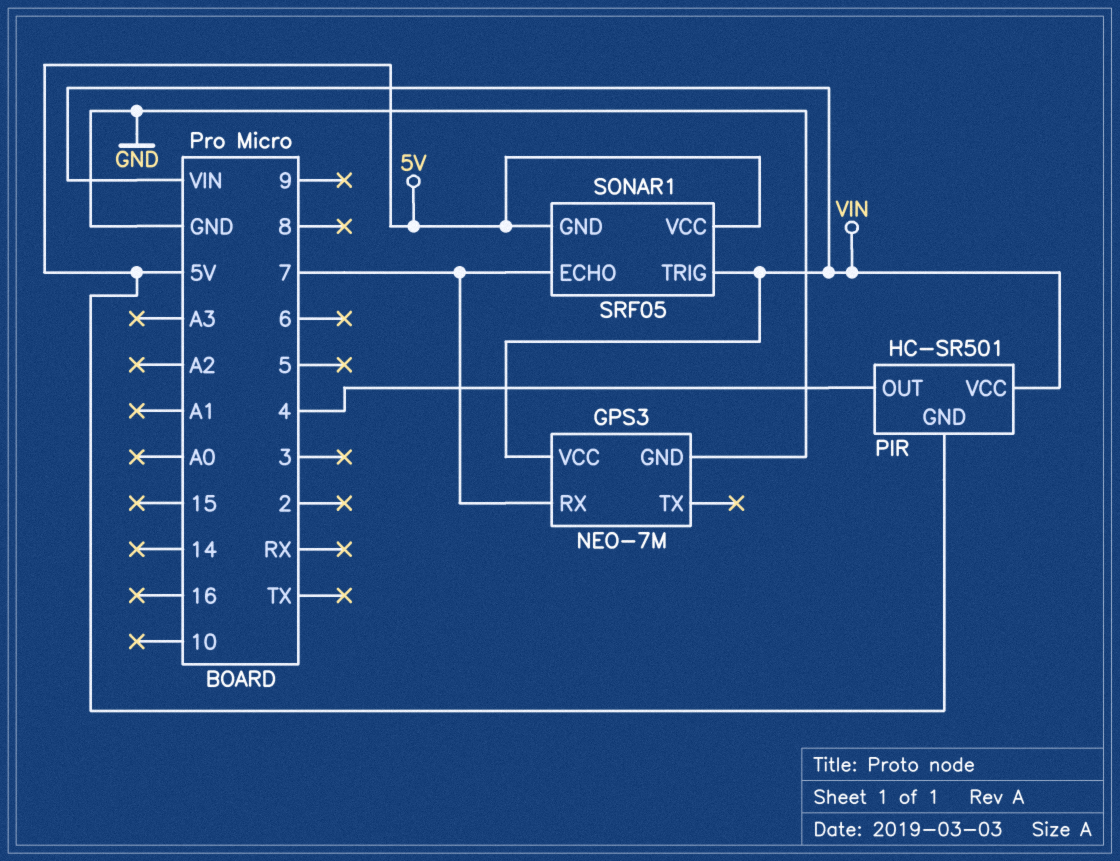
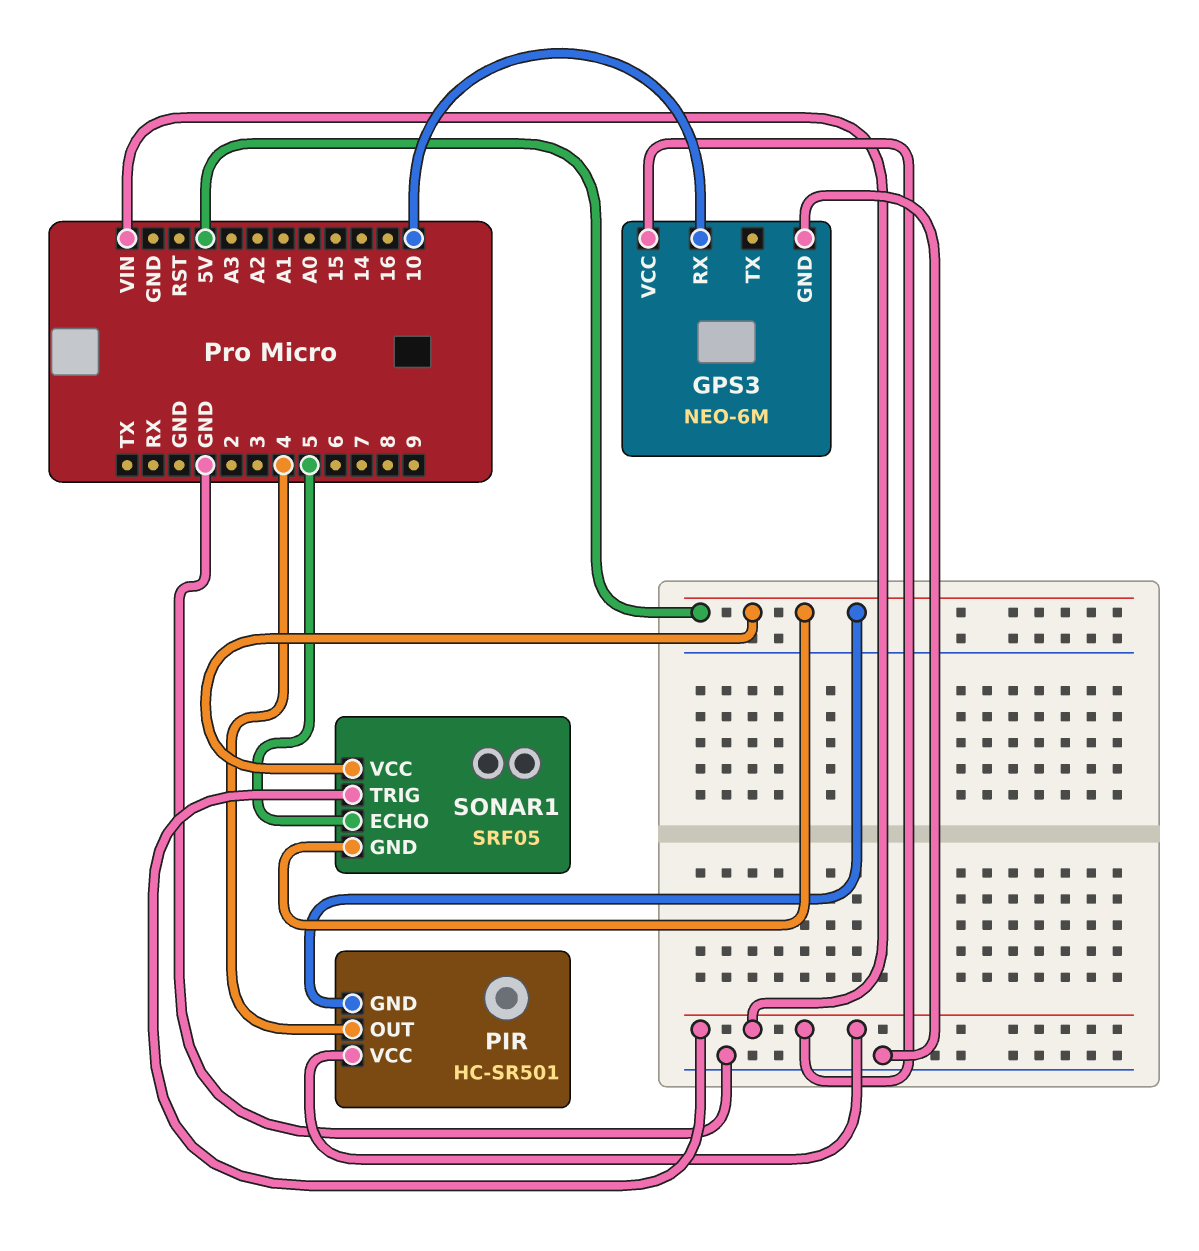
GPS3: NEO-7M -> NEO-6M
GPS3 pin RX: 7 -> 10
SONAR1 pin ECHO: 7 -> 5

